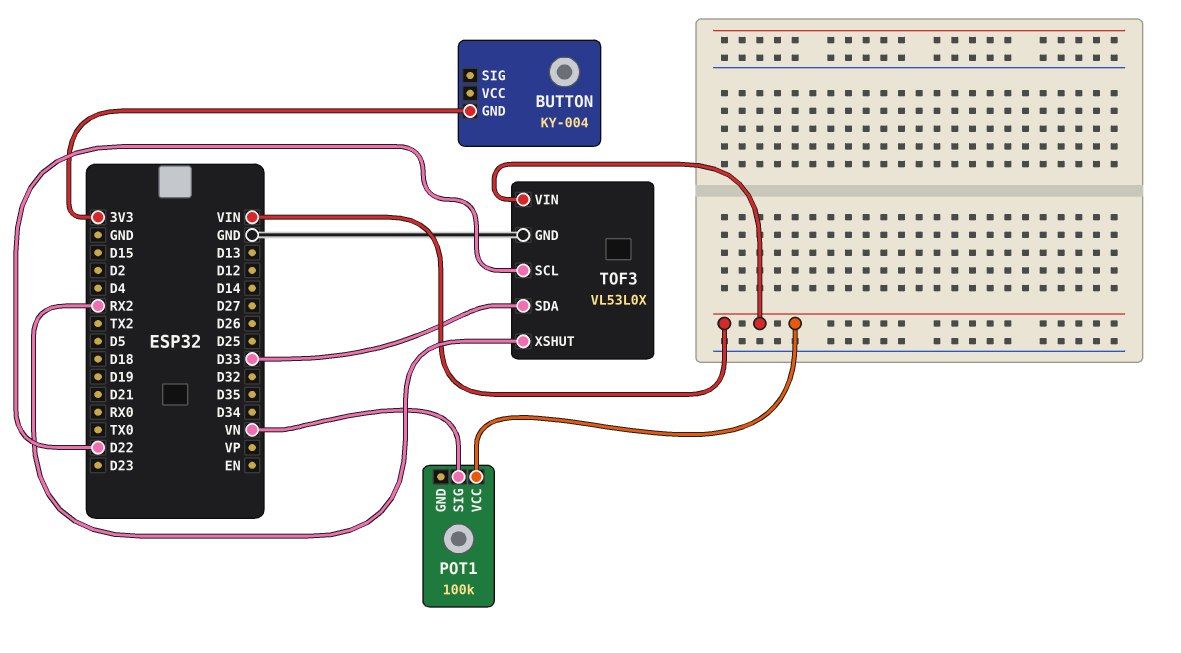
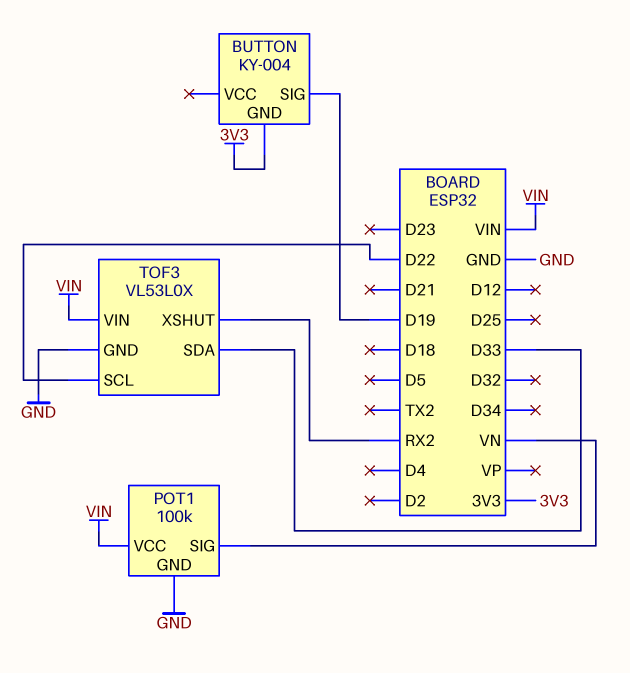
BUTTON pin SIG: none -> D19
POT1 pin GND: none -> GND

